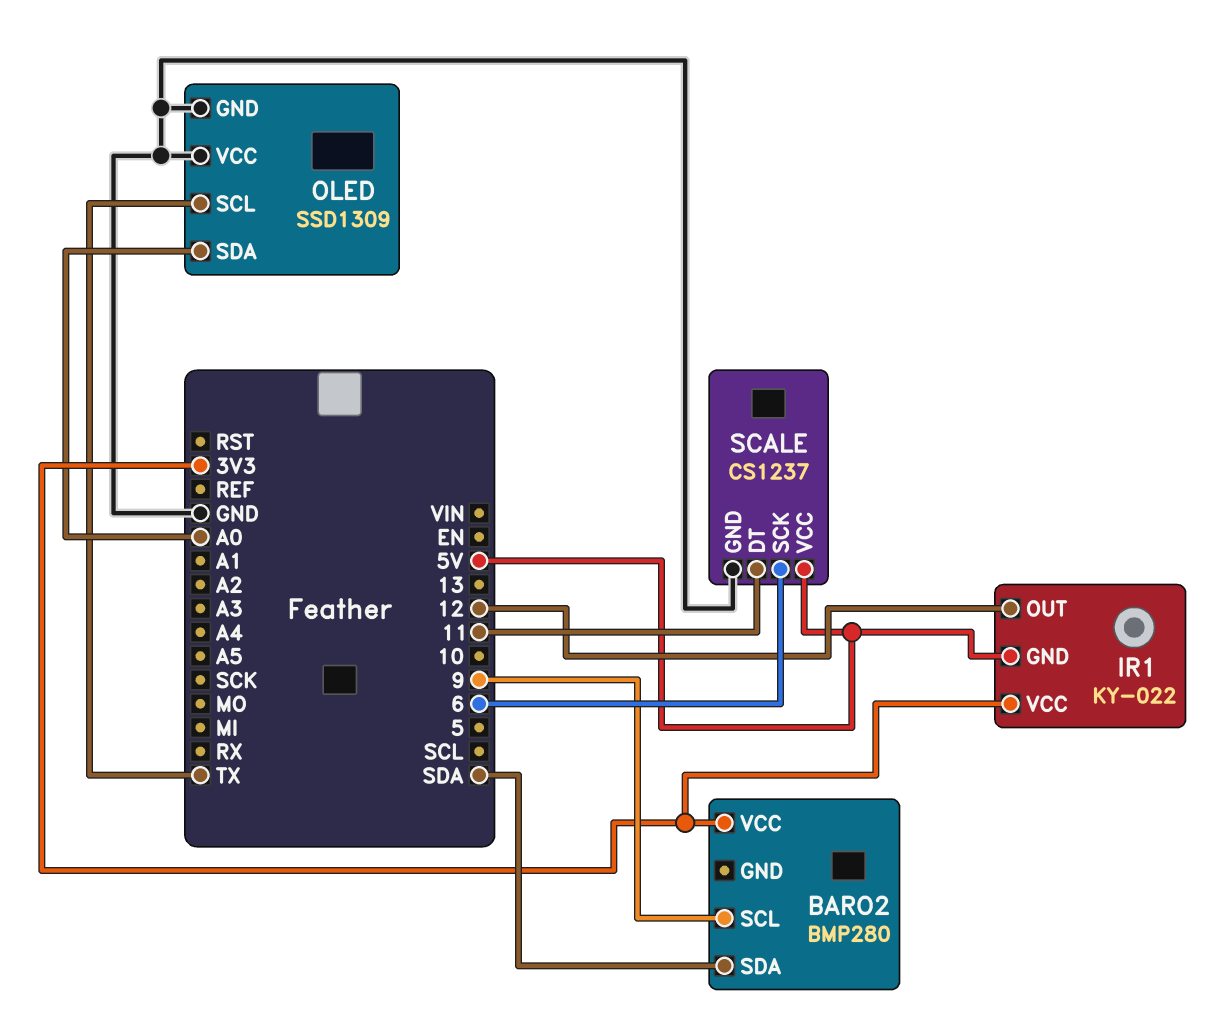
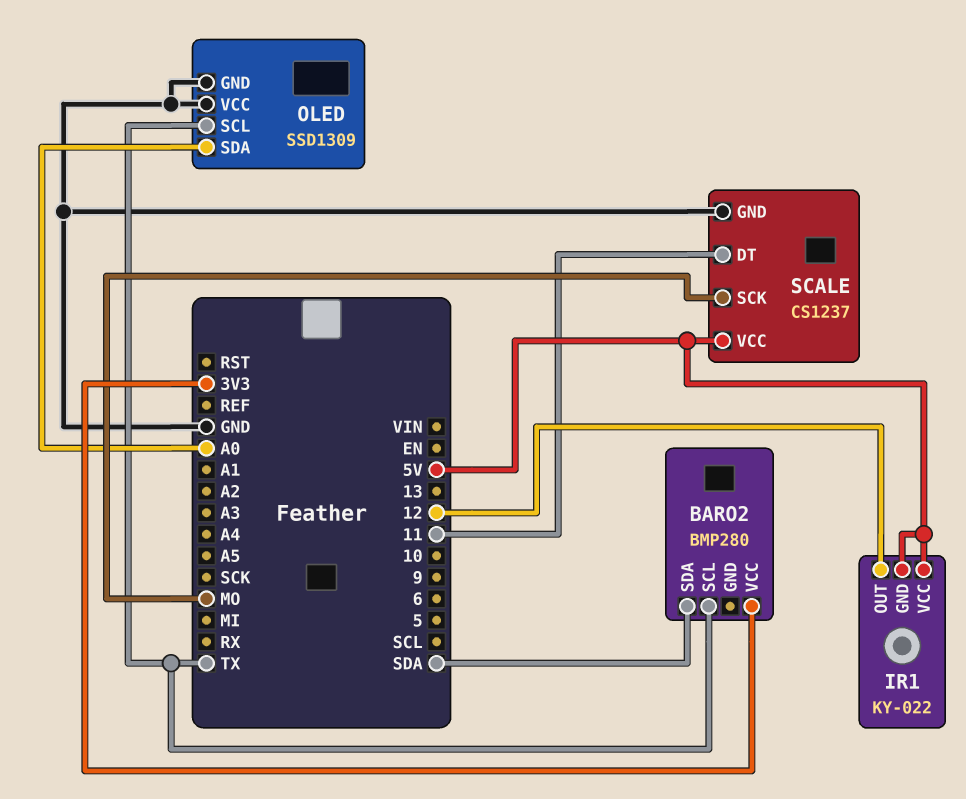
BARO2 pin SCL: 9 -> TX
IR1 pin VCC: 3V3 -> 5V
SCALE pin SCK: 6 -> MO

